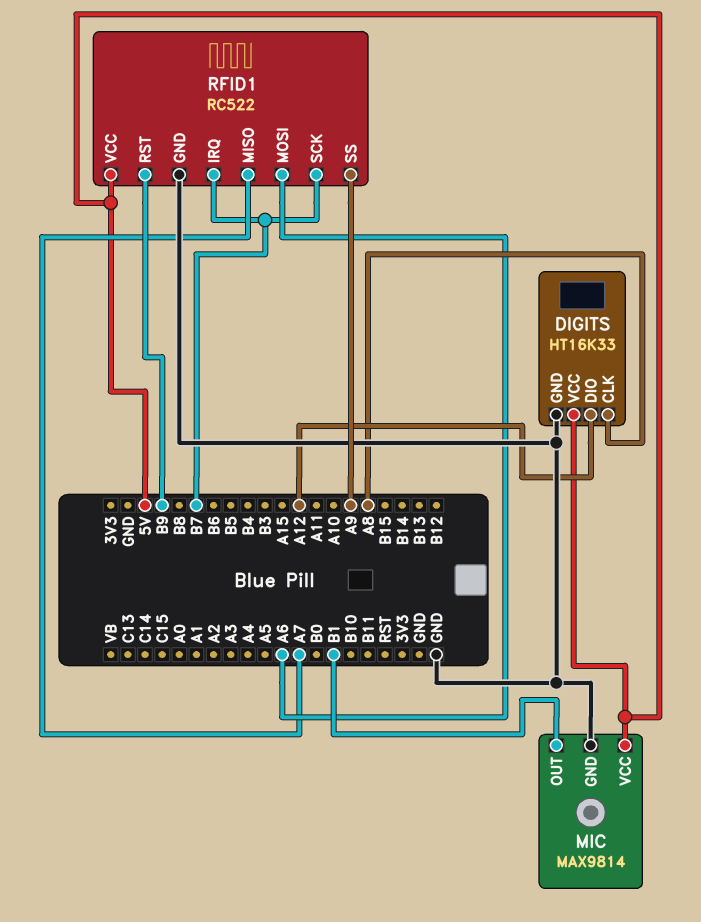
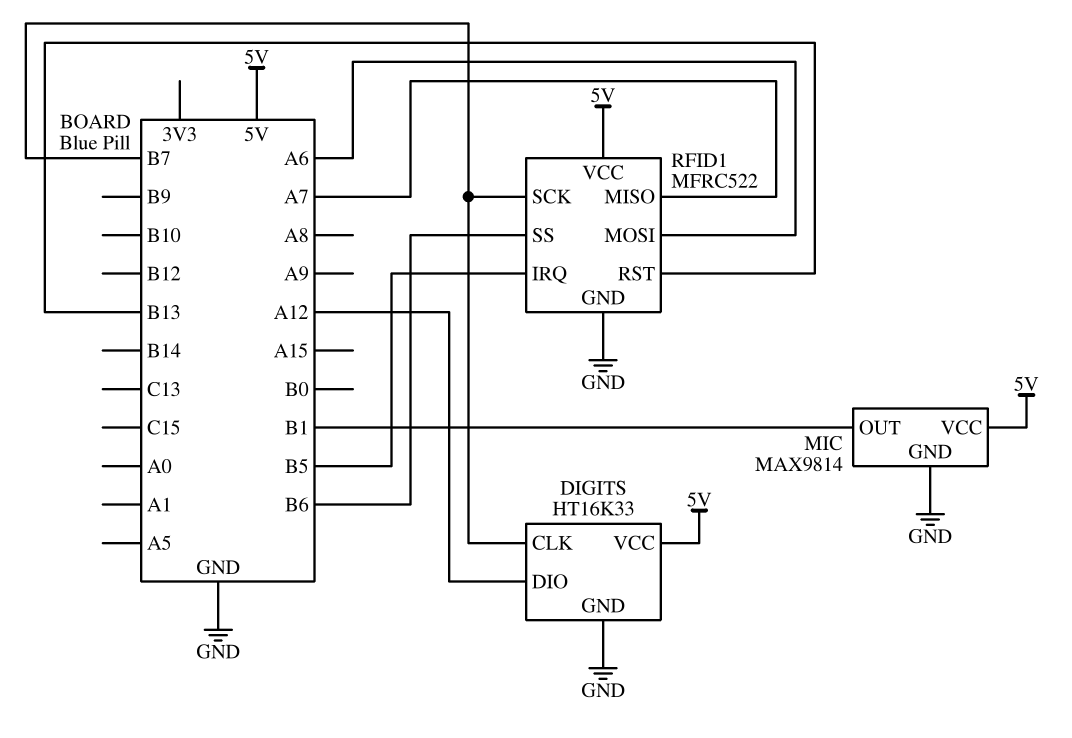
DIGITS pin CLK: A8 -> B7
RFID1: RC522 -> MFRC522
RFID1 pin IRQ: B7 -> B5
RFID1 pin RST: B9 -> B13
RFID1 pin SS: A9 -> B6

